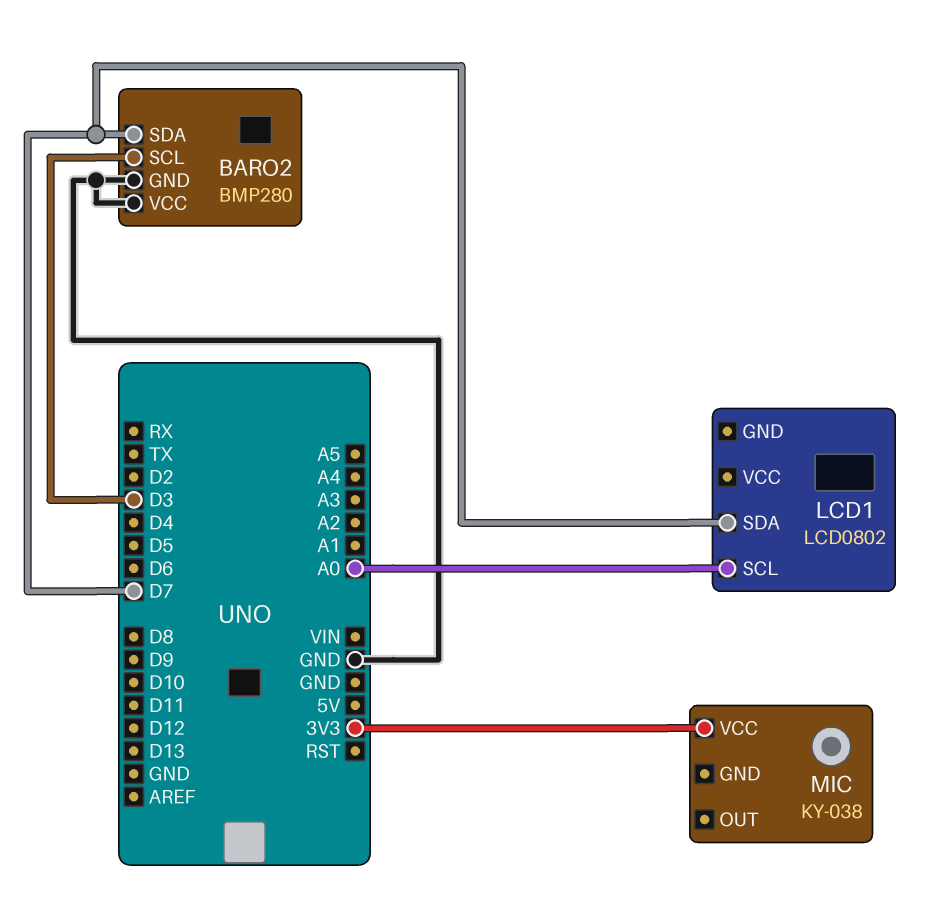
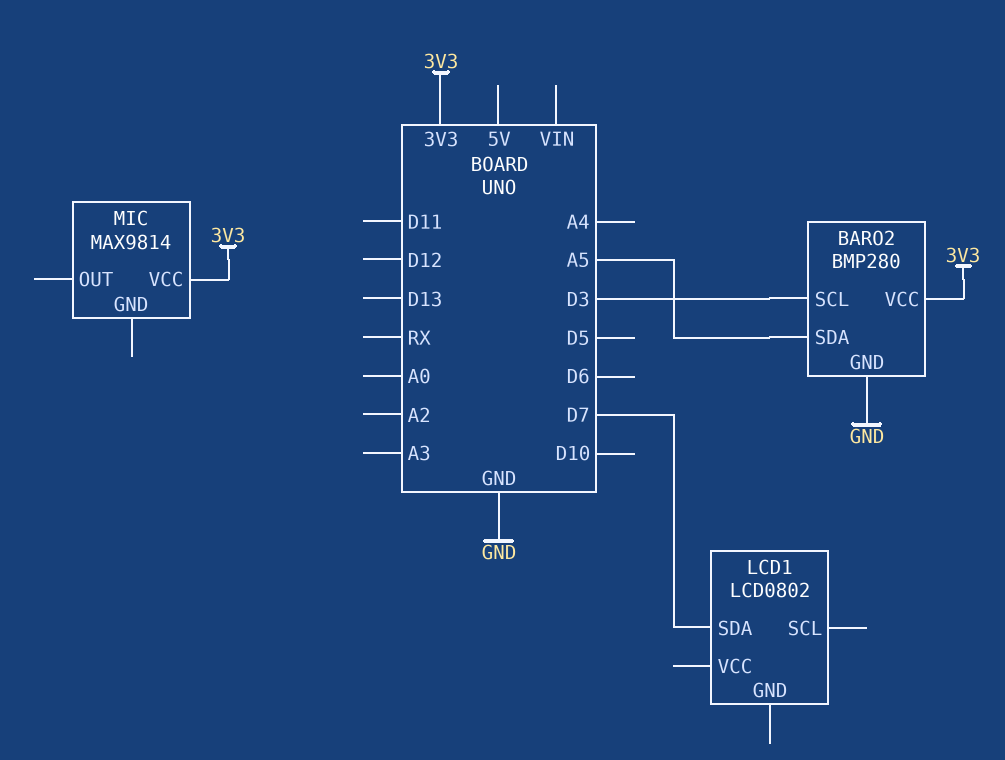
BARO2 pin SDA: D7 -> A5
BARO2 pin VCC: GND -> 3V3
LCD1 pin SCL: A0 -> none
MIC: KY-038 -> MAX9814

